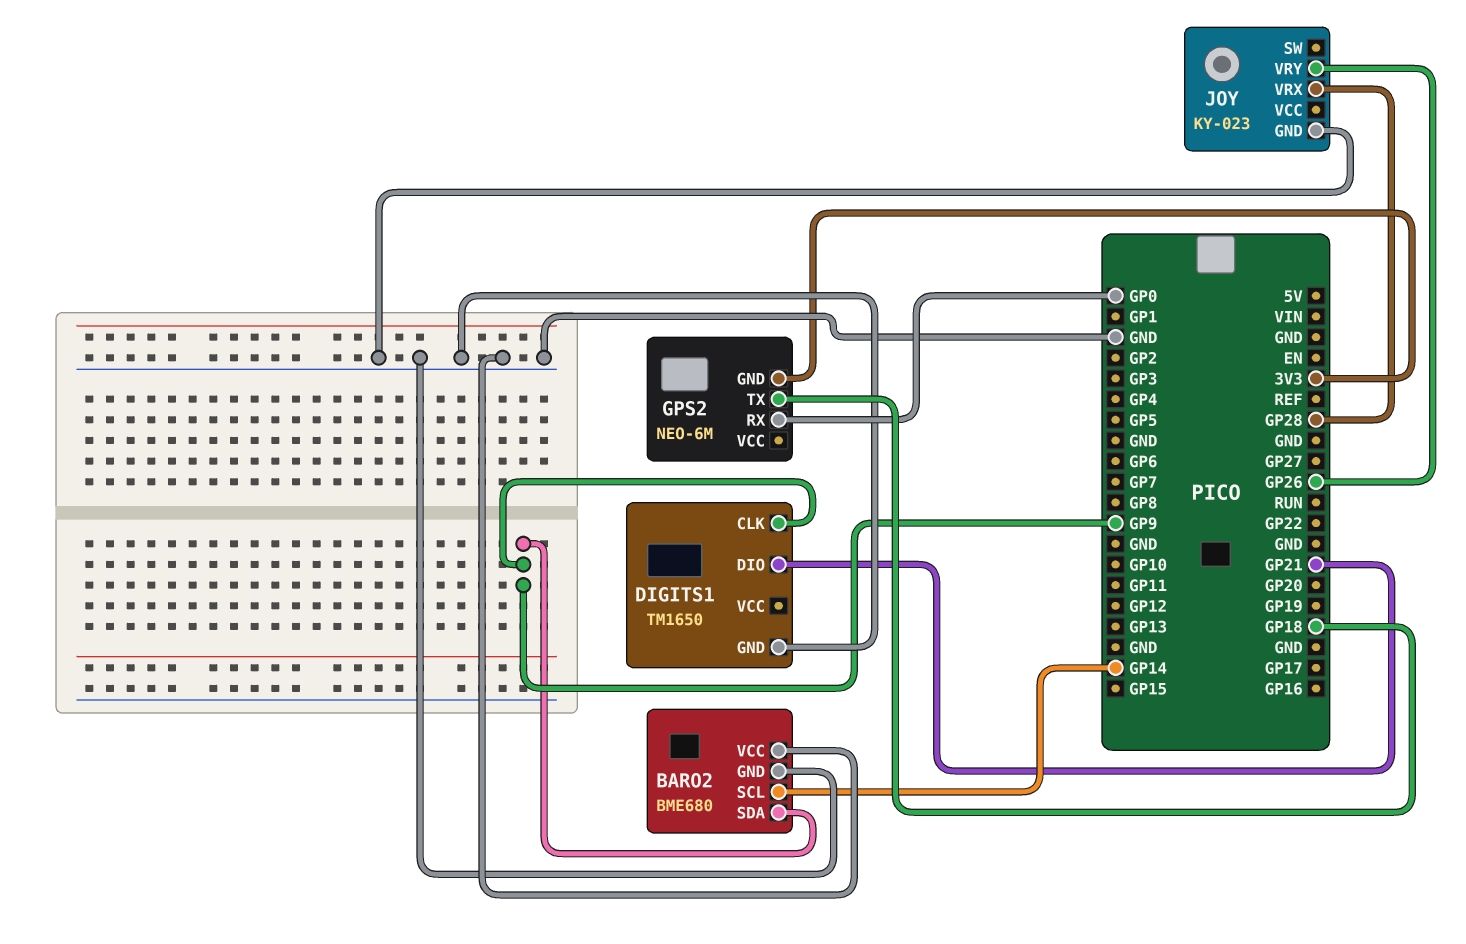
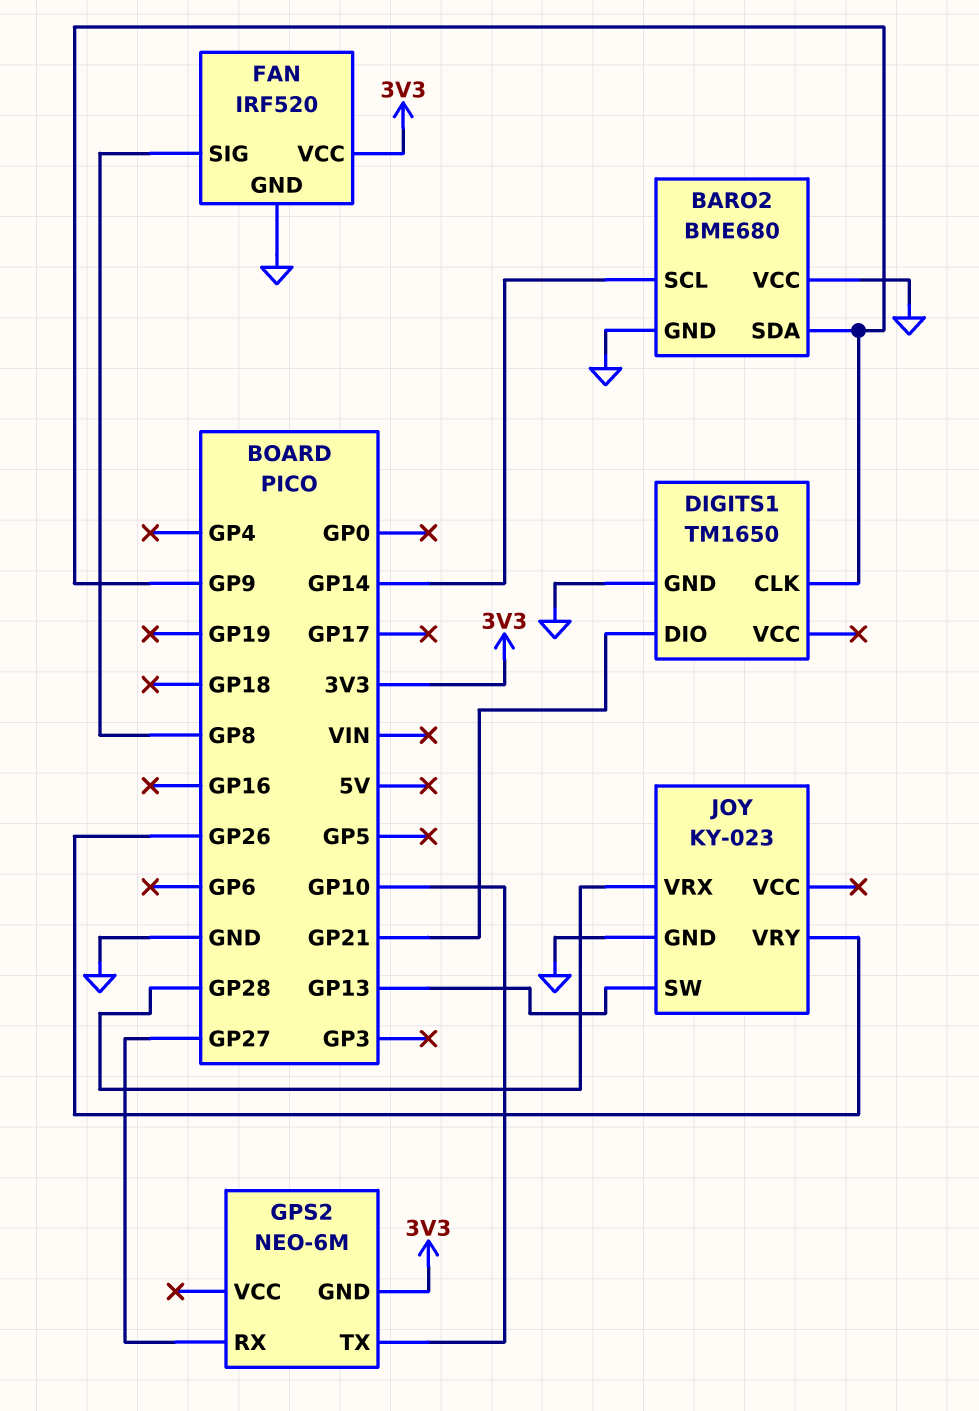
FAN: none -> IRF520
FAN pin GND: none -> GND
FAN pin SIG: none -> GP8
FAN pin VCC: none -> 3V3
GPS2 pin RX: GP0 -> GP27
GPS2 pin TX: GP18 -> GP10
JOY pin SW: none -> GP13

